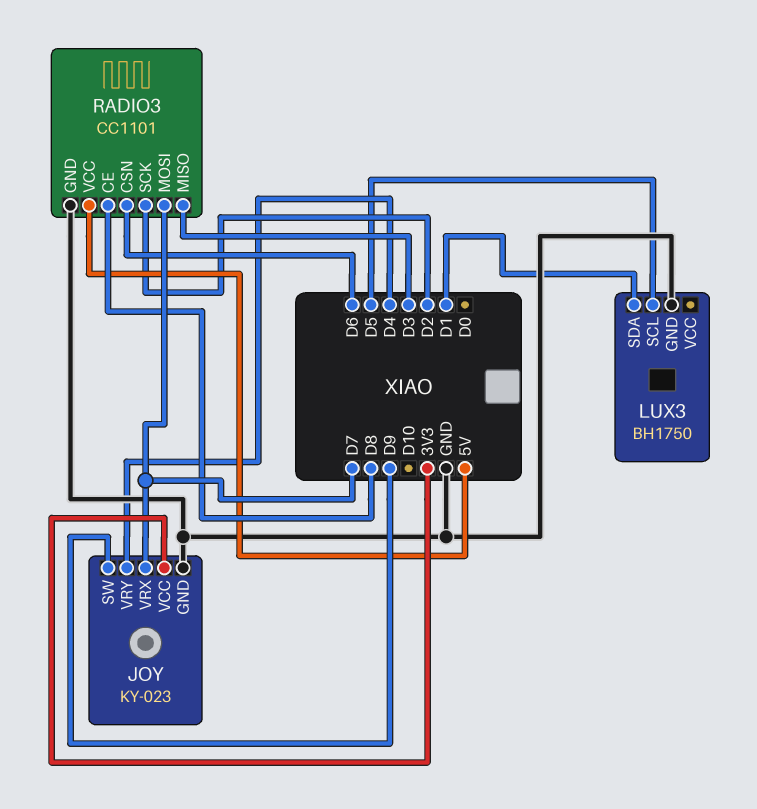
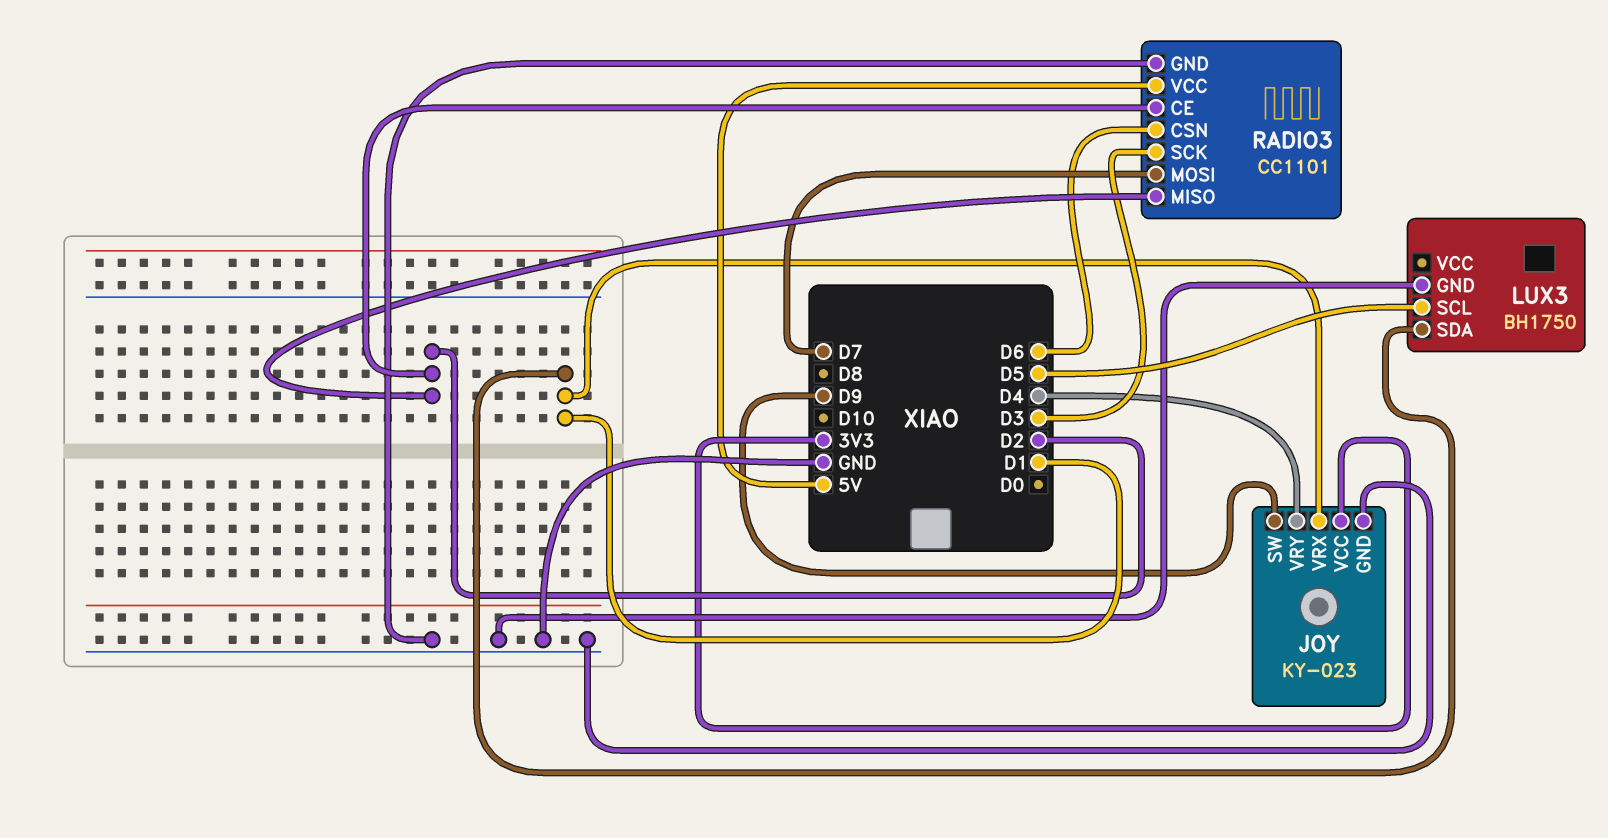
JOY pin VRX: D7 -> D1
RADIO3 pin CE: D8 -> D2
RADIO3 pin MISO: D3 -> D2
RADIO3 pin SCK: D2 -> D3

